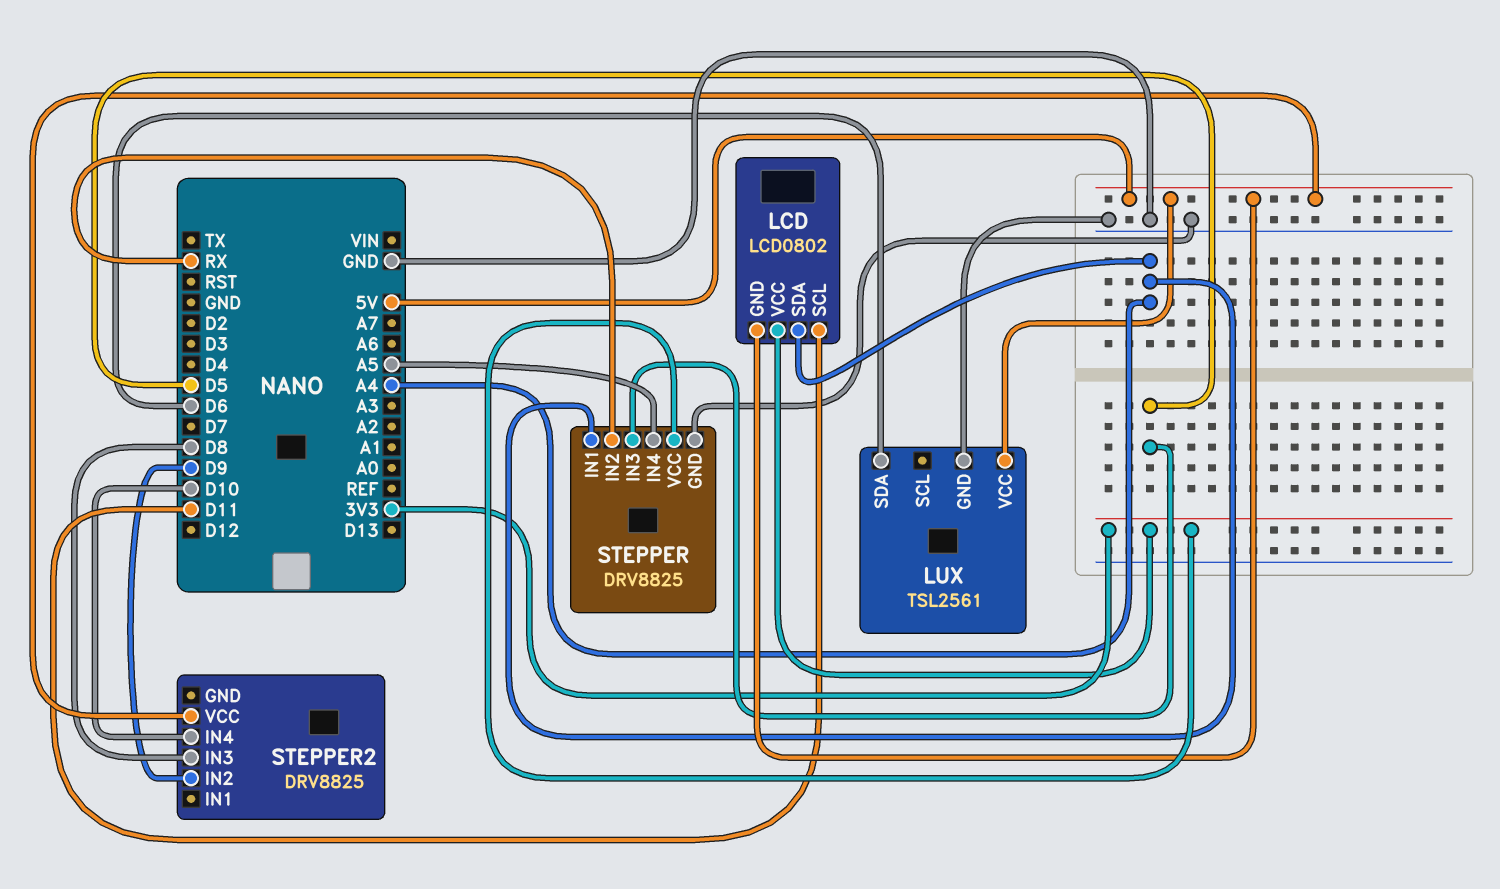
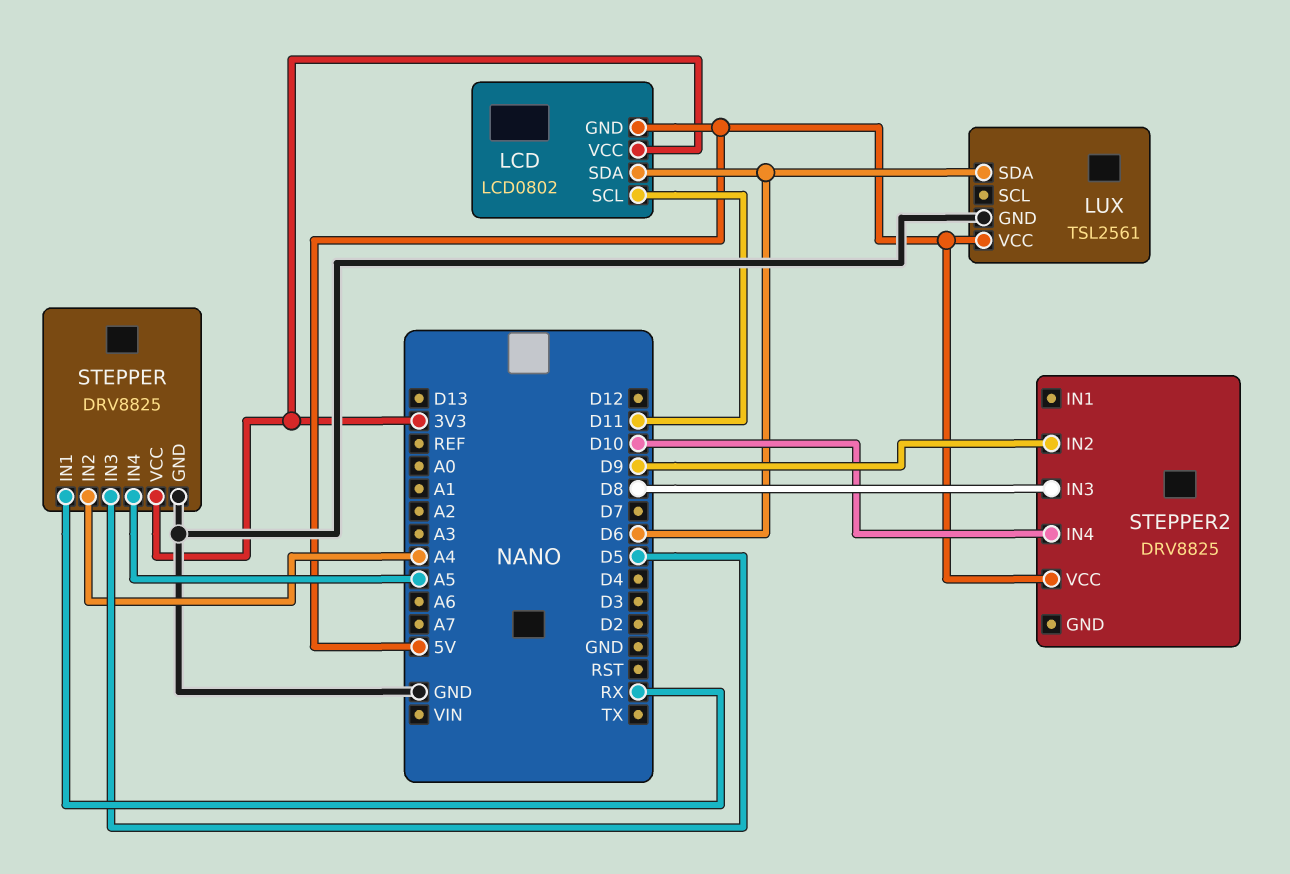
LCD pin SDA: A4 -> D6
STEPPER pin IN1: A4 -> RX
STEPPER pin IN2: RX -> A4

